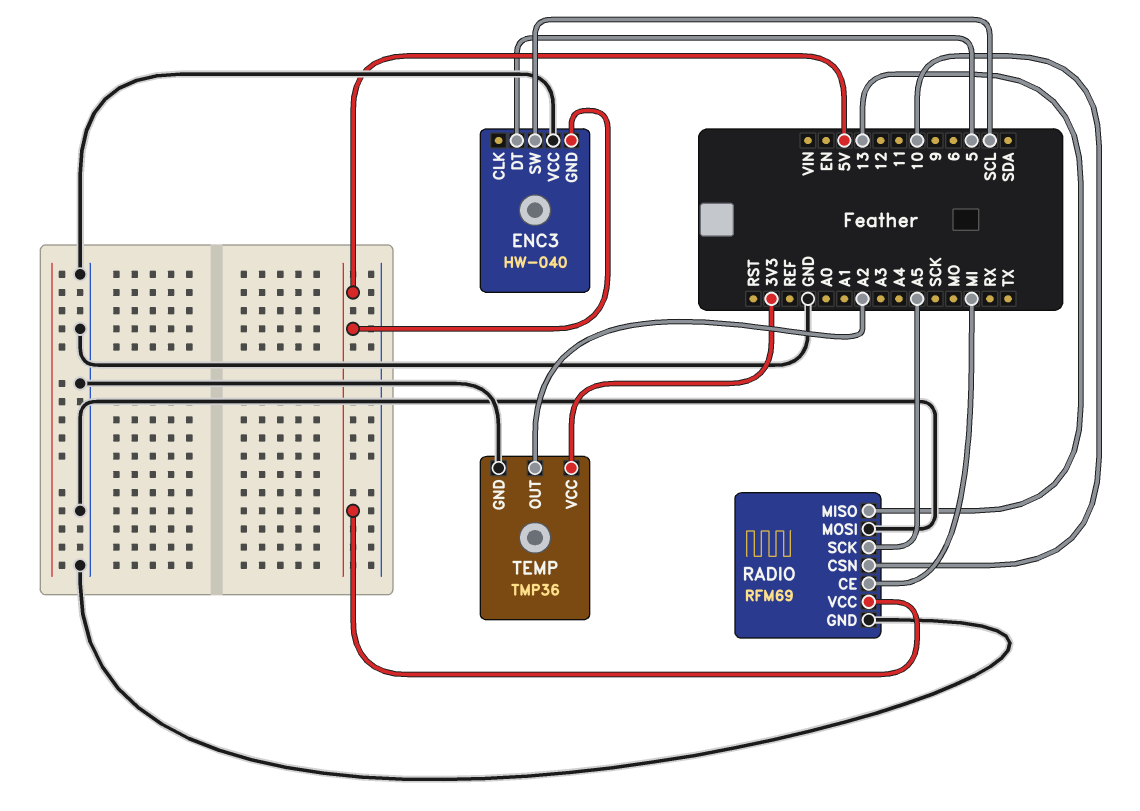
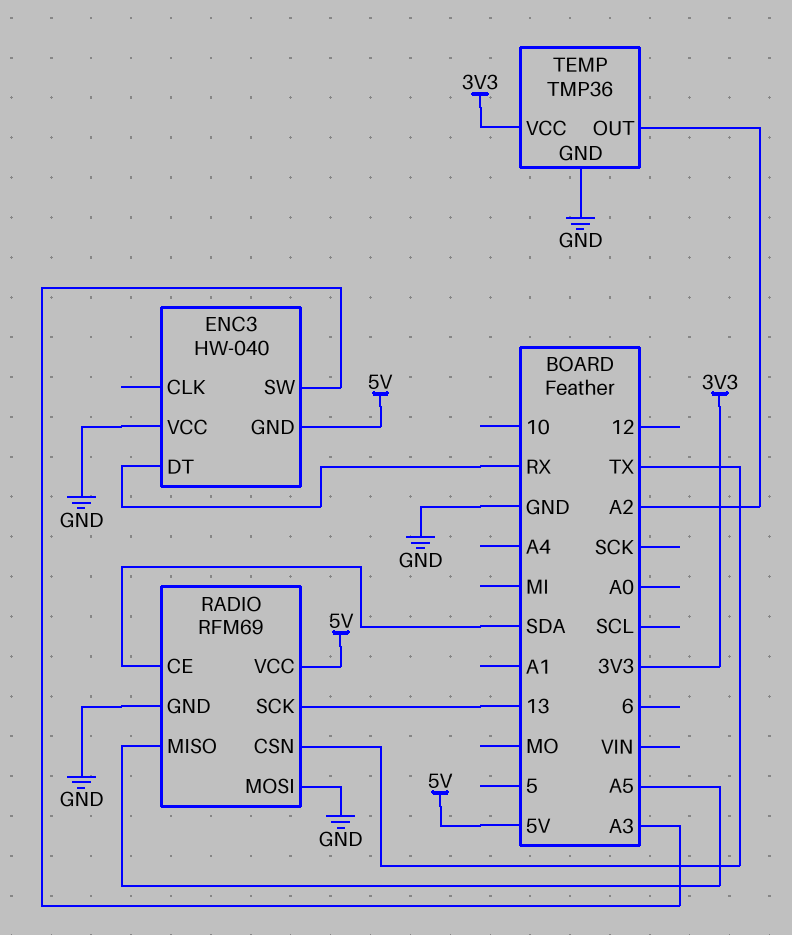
ENC3 pin DT: 5 -> RX
ENC3 pin SW: SCL -> A3
RADIO pin CE: MI -> SDA
RADIO pin CSN: 10 -> TX
RADIO pin MISO: 13 -> A5
RADIO pin SCK: A5 -> 13

